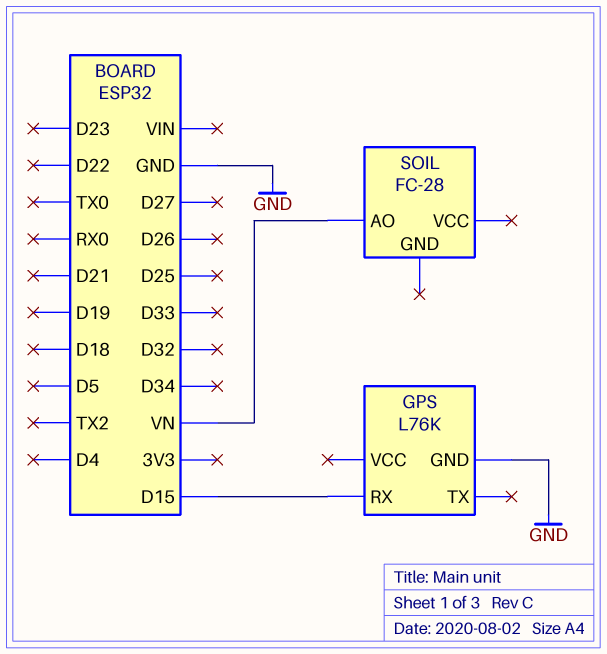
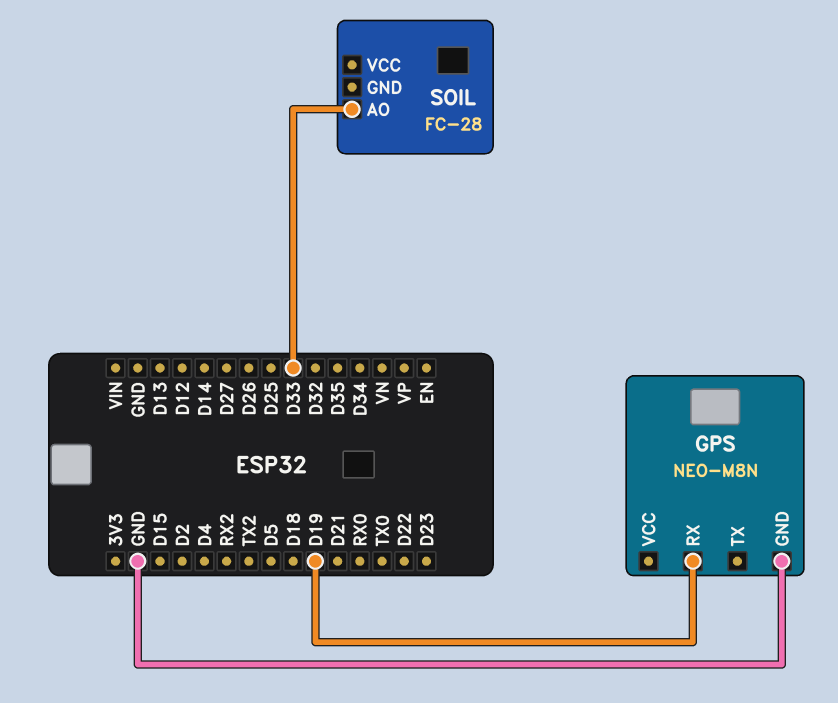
GPS: L76K -> NEO-M8N
GPS pin RX: D15 -> D19
SOIL pin AO: VN -> D33

